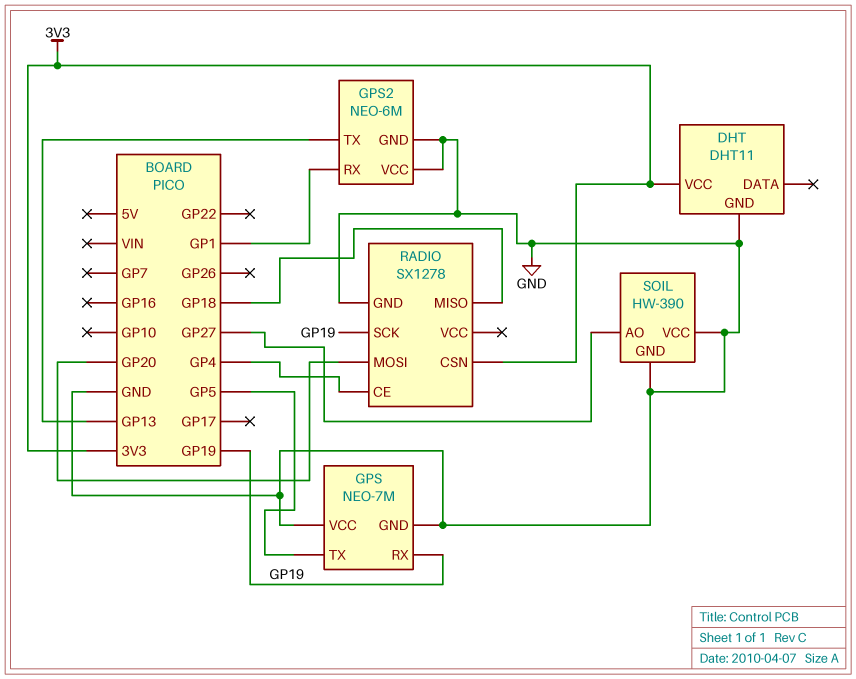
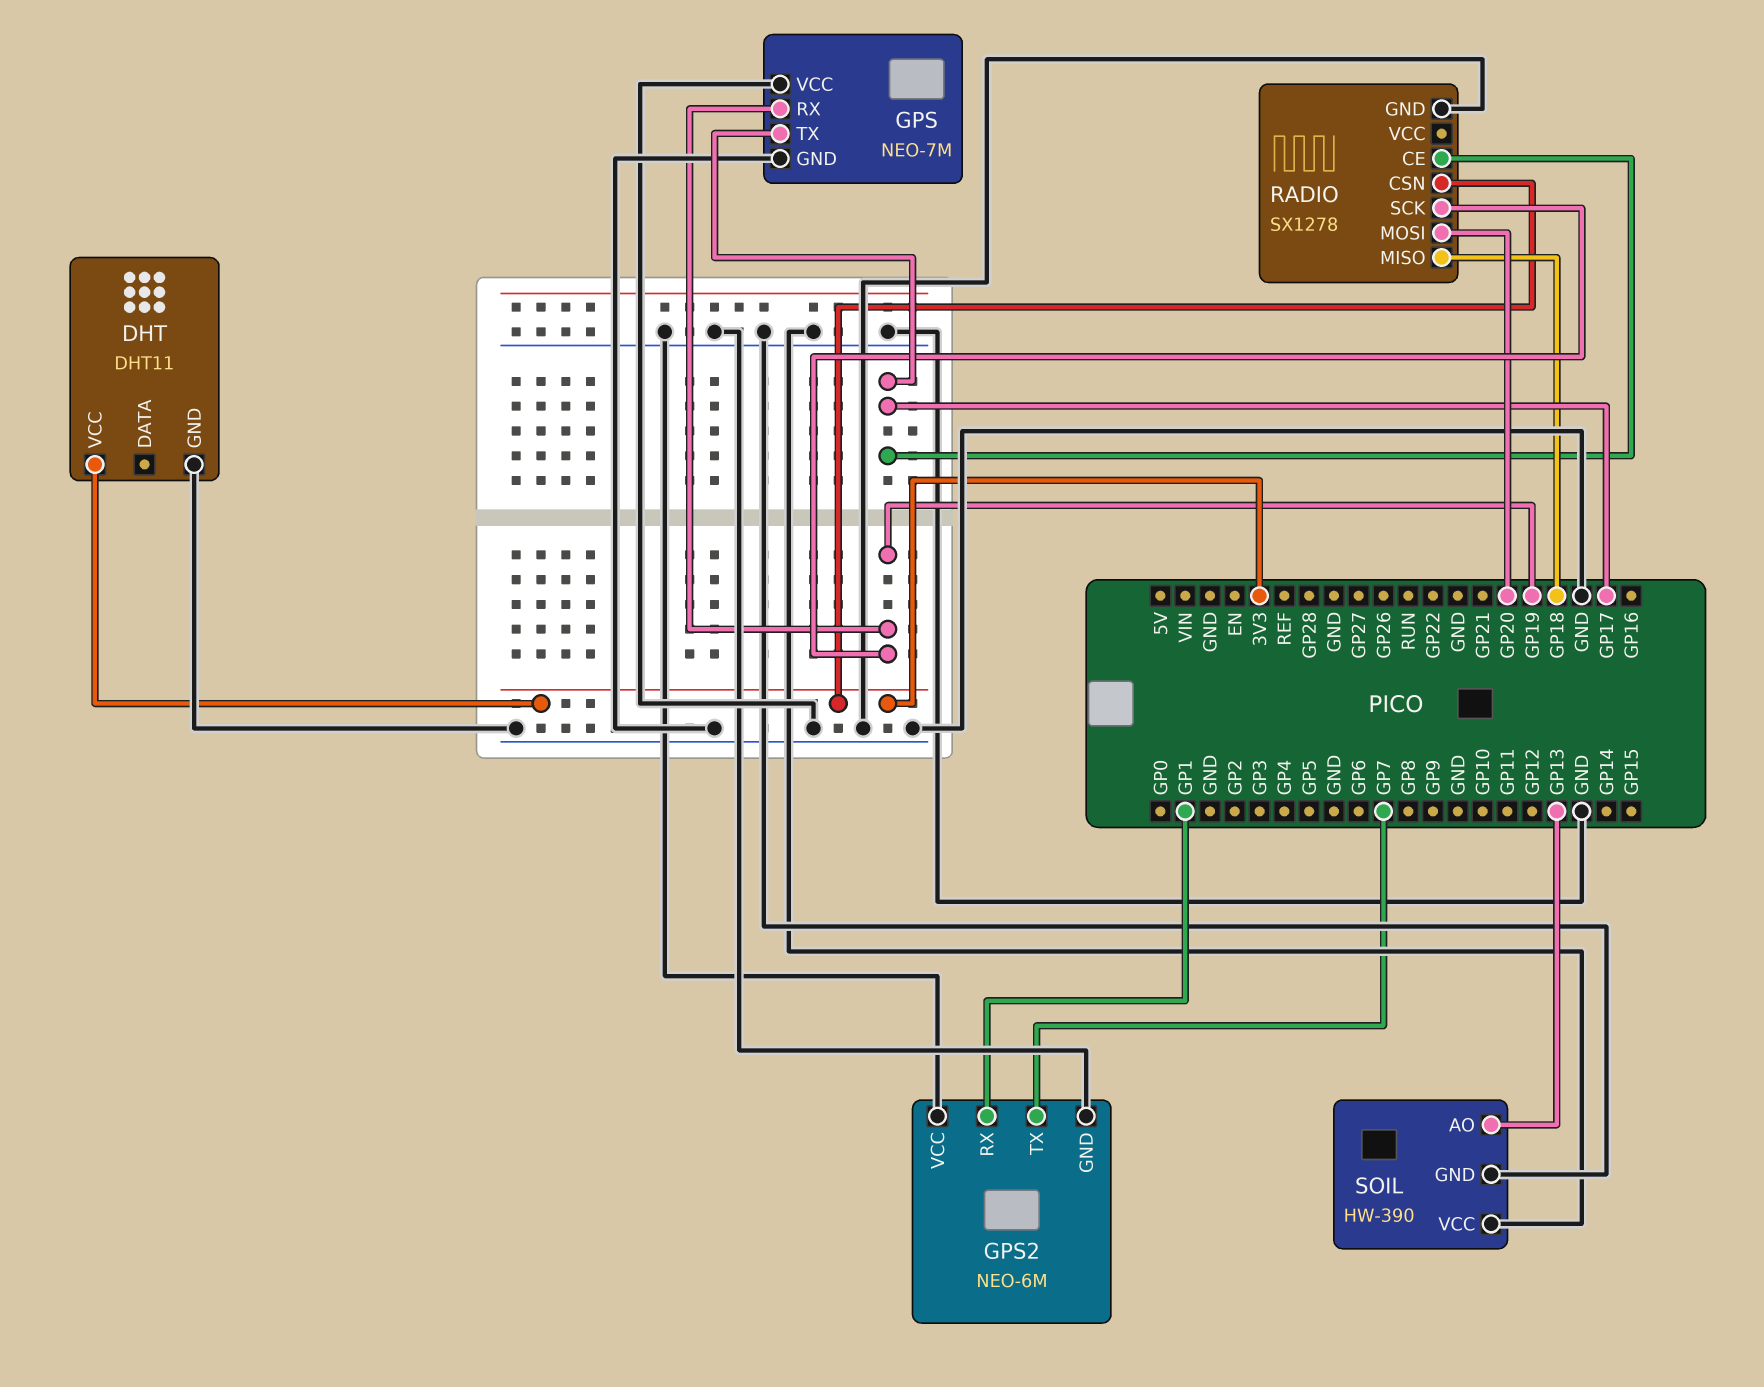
GPS pin TX: GP5 -> GP17
GPS2 pin TX: GP13 -> GP7
RADIO pin CE: GP4 -> GP17
SOIL pin AO: GP27 -> GP13

